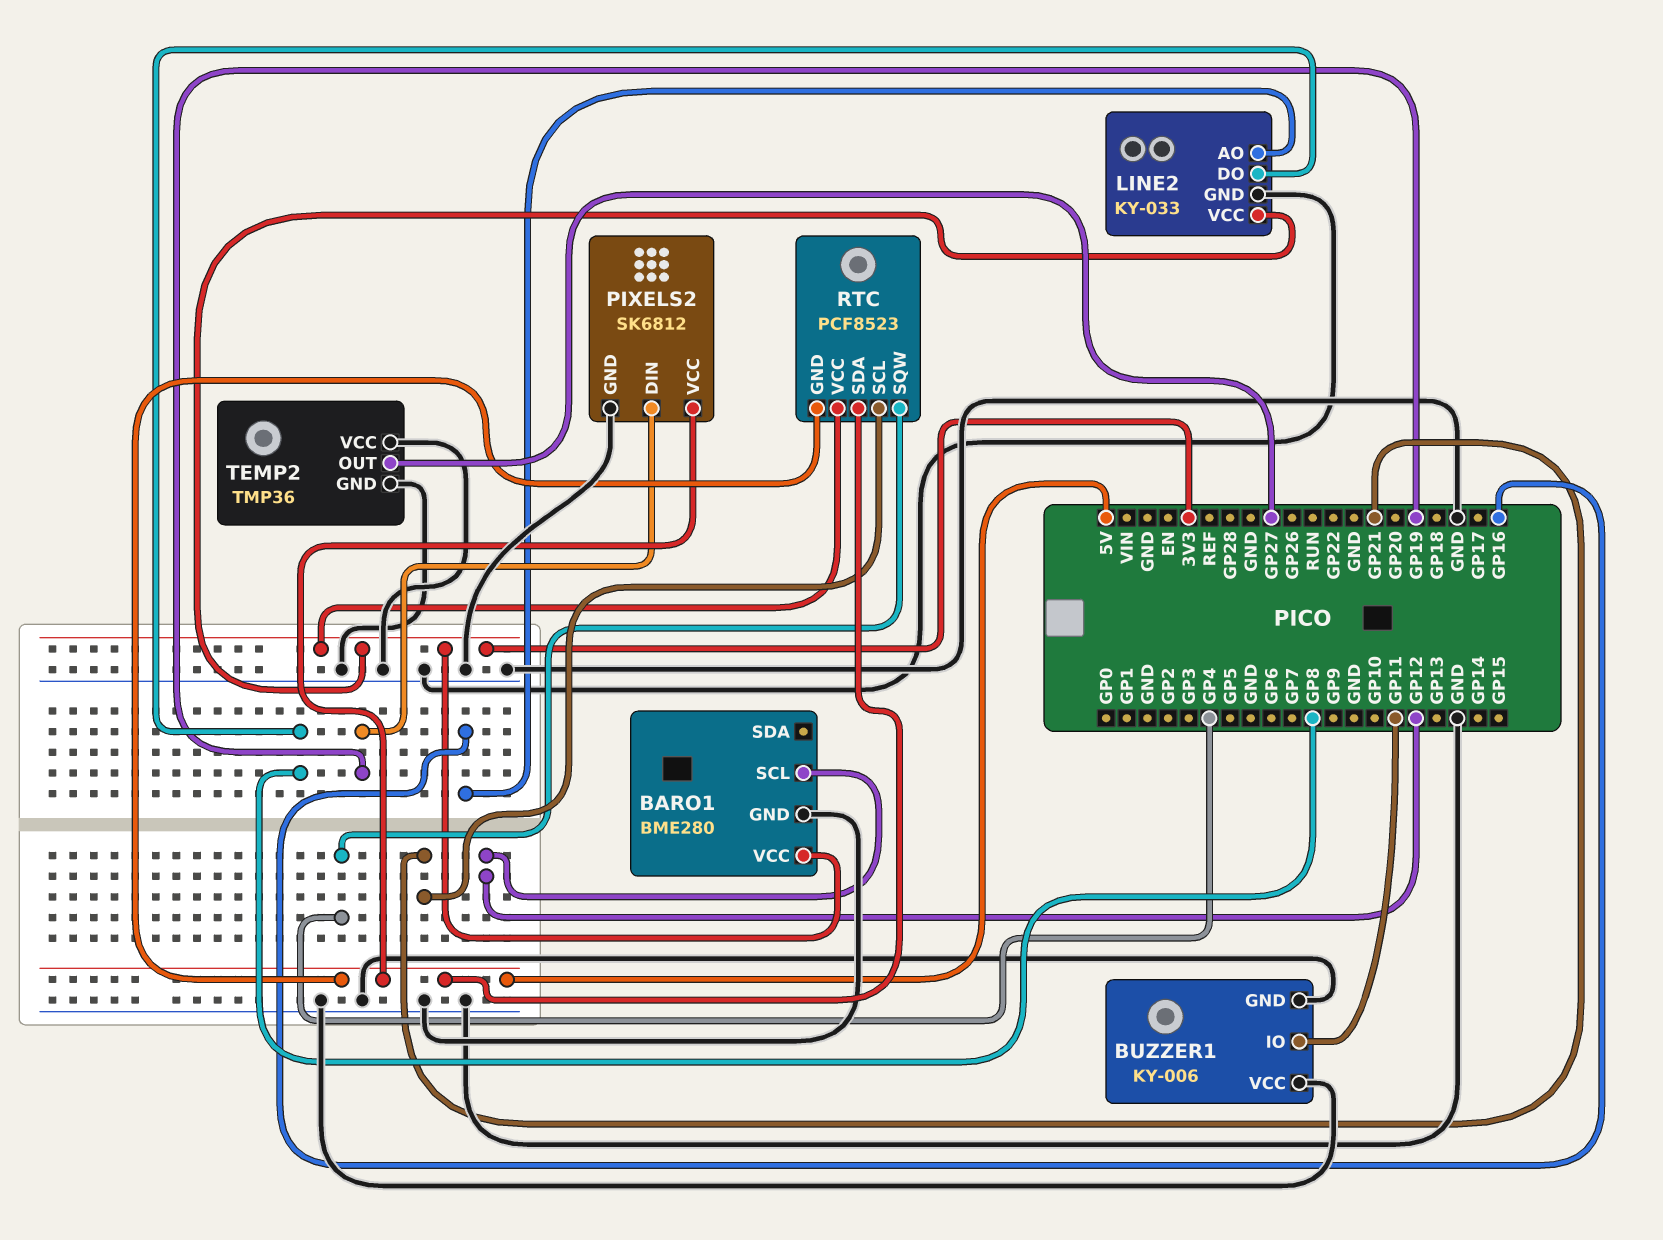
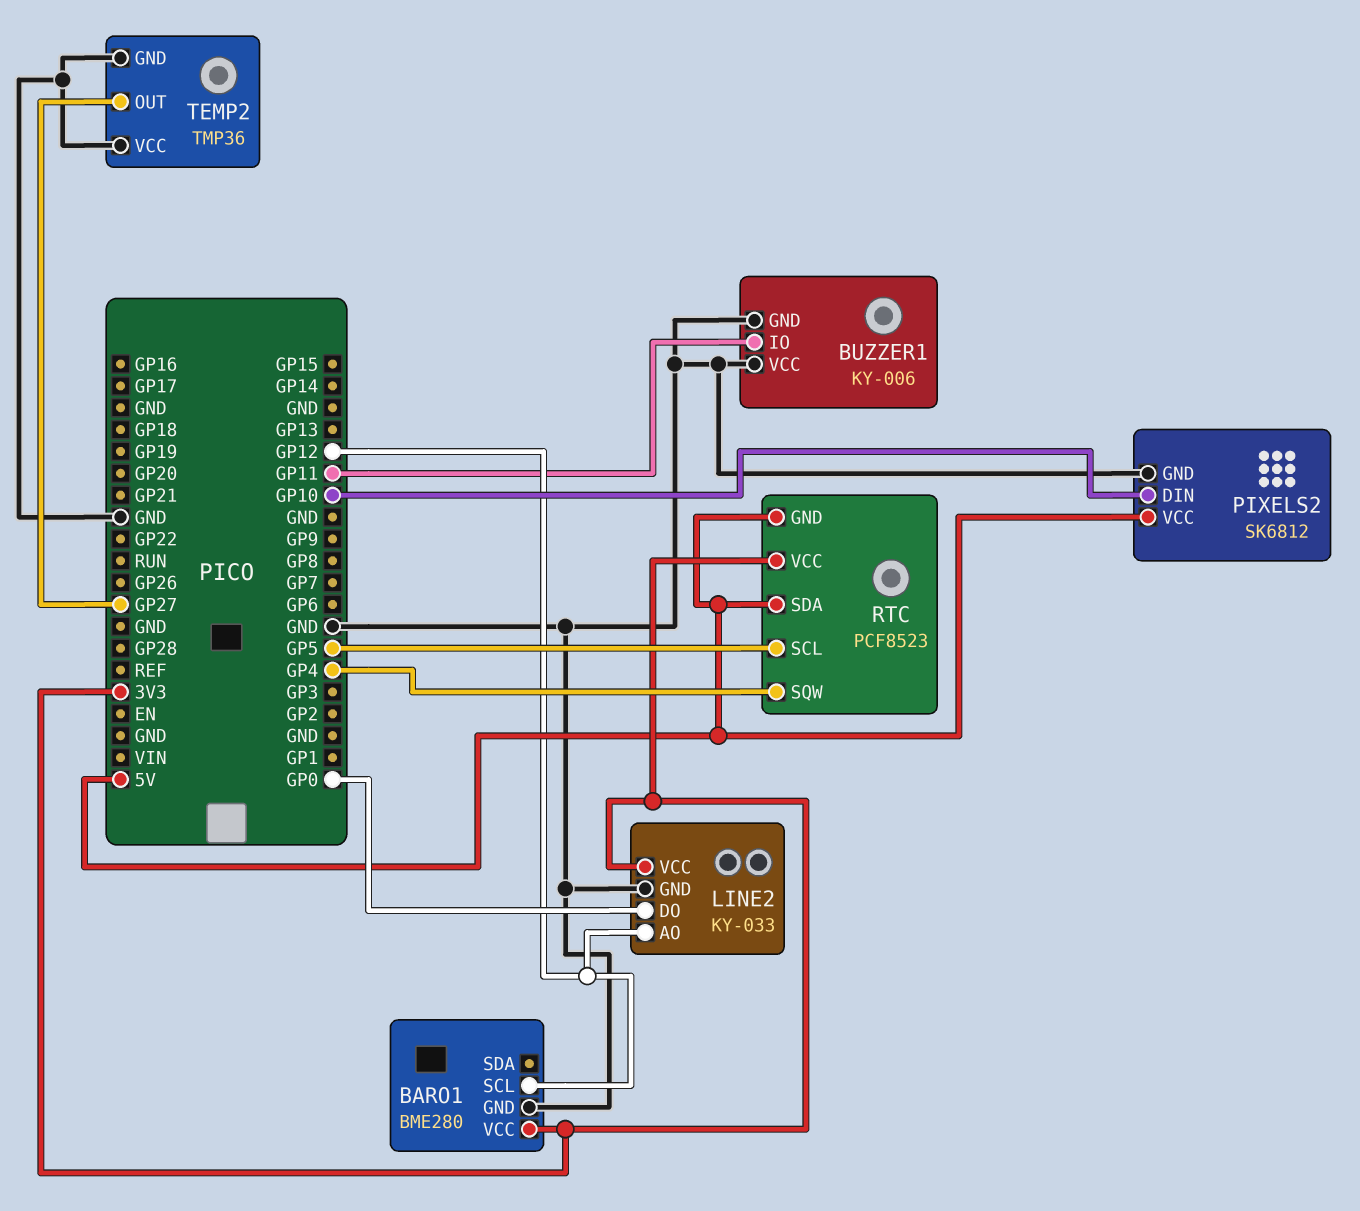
LINE2 pin AO: GP16 -> GP12
LINE2 pin DO: GP8 -> GP0
PIXELS2 pin DIN: GP19 -> GP10
RTC pin SCL: GP21 -> GP5

